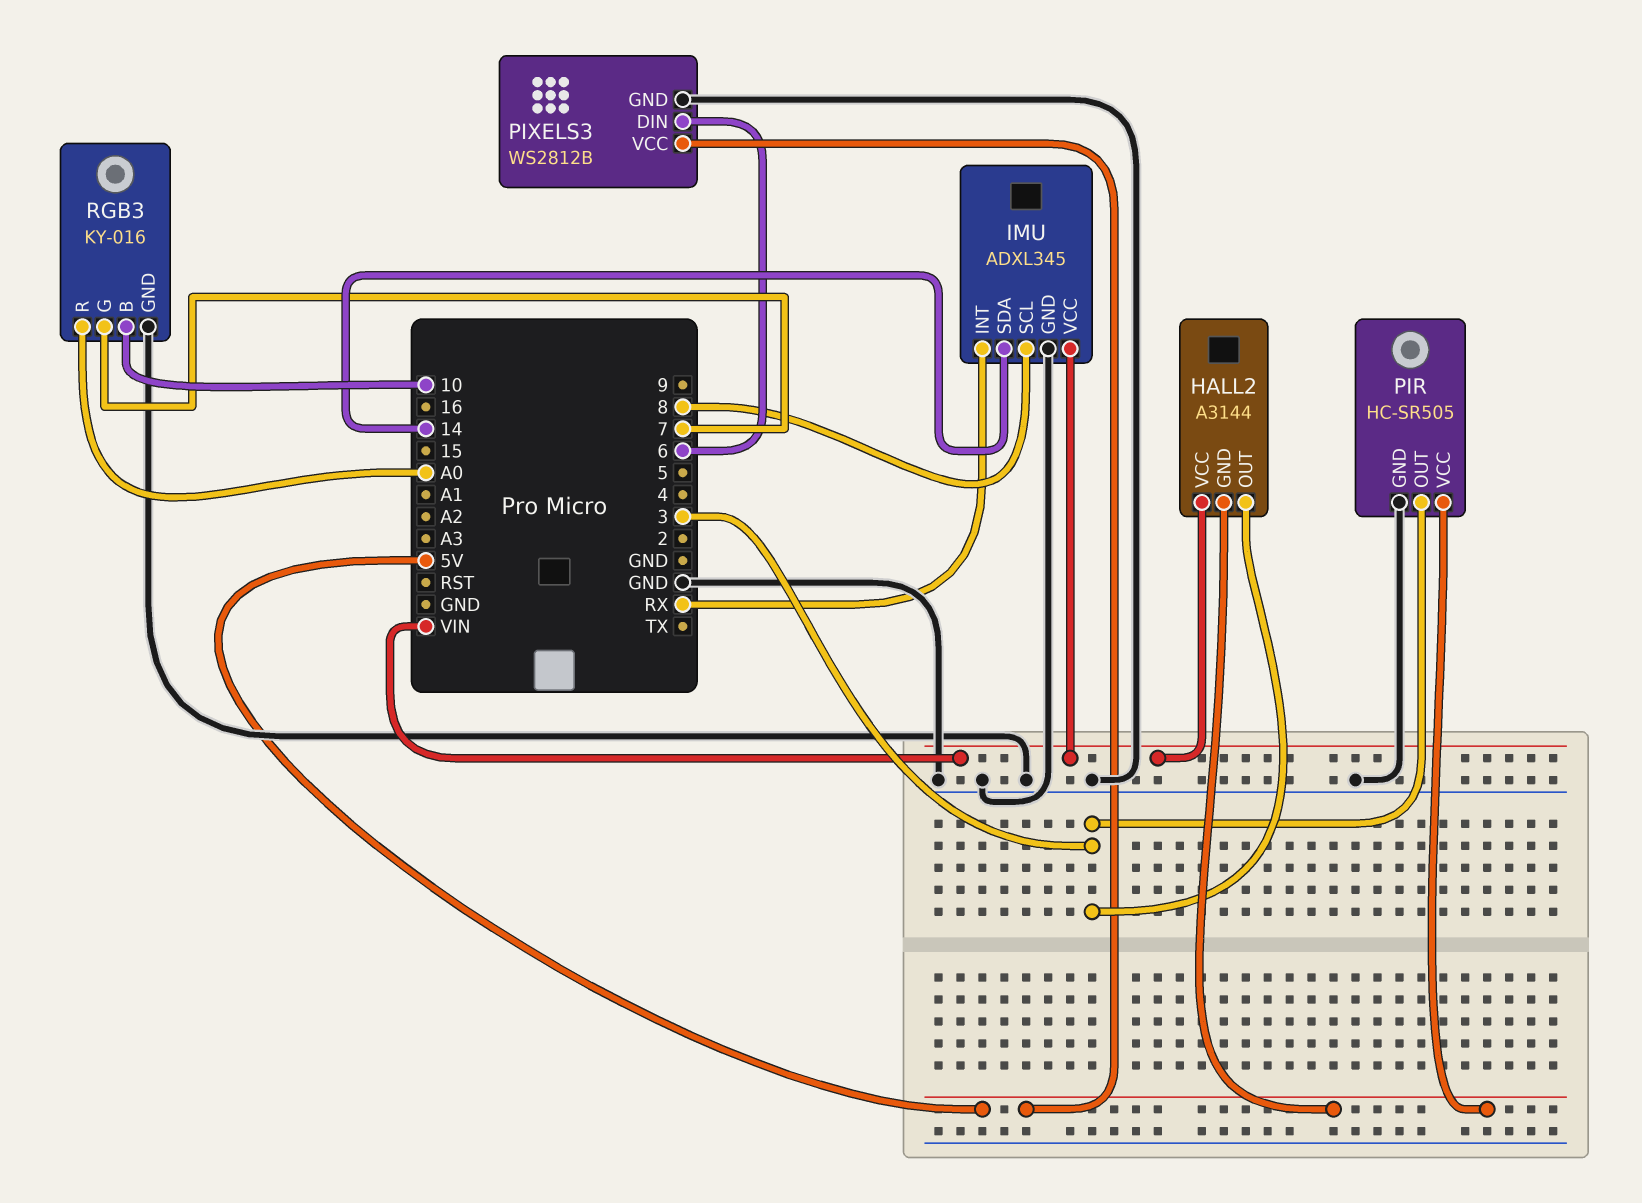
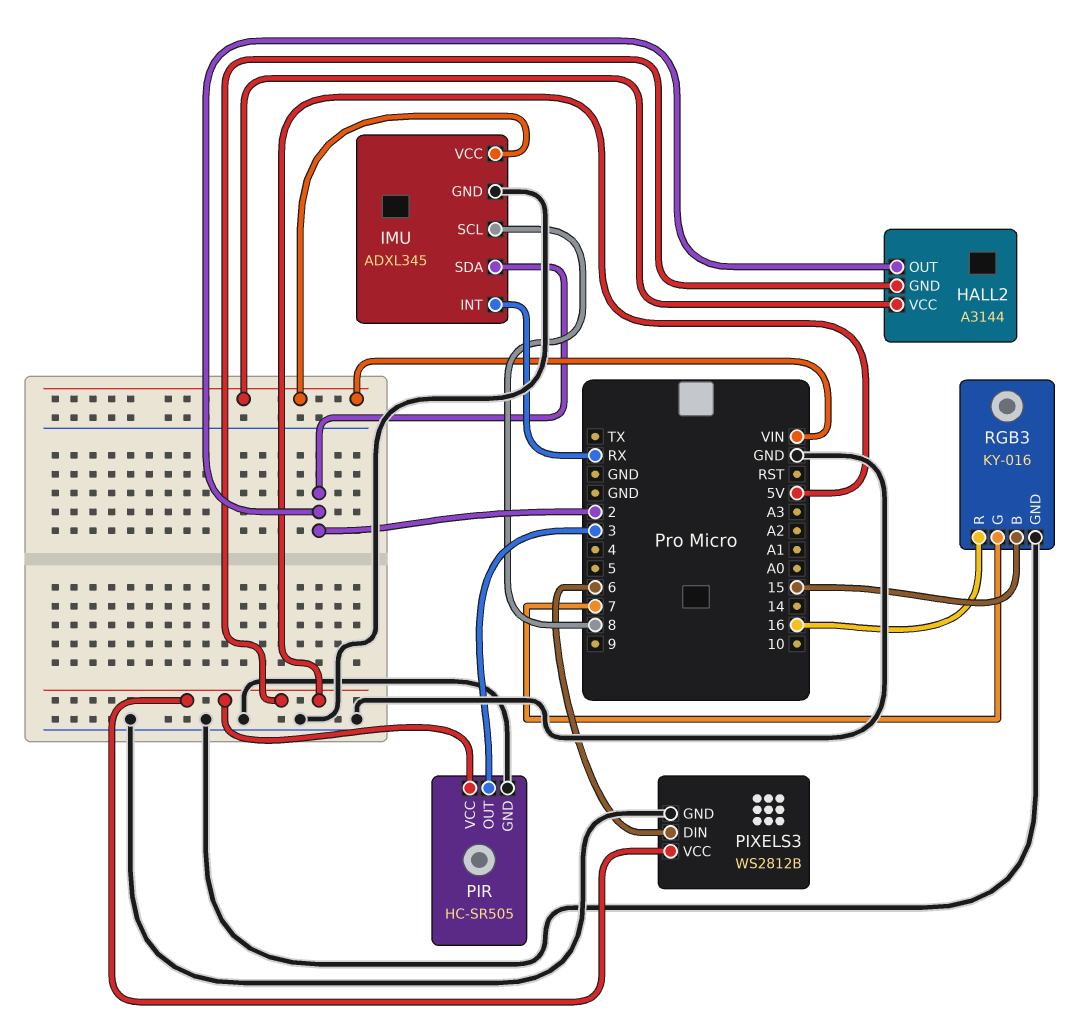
HALL2 pin OUT: 3 -> 2
IMU pin SDA: 14 -> 2
RGB3 pin B: 10 -> 15
RGB3 pin R: A0 -> 16

